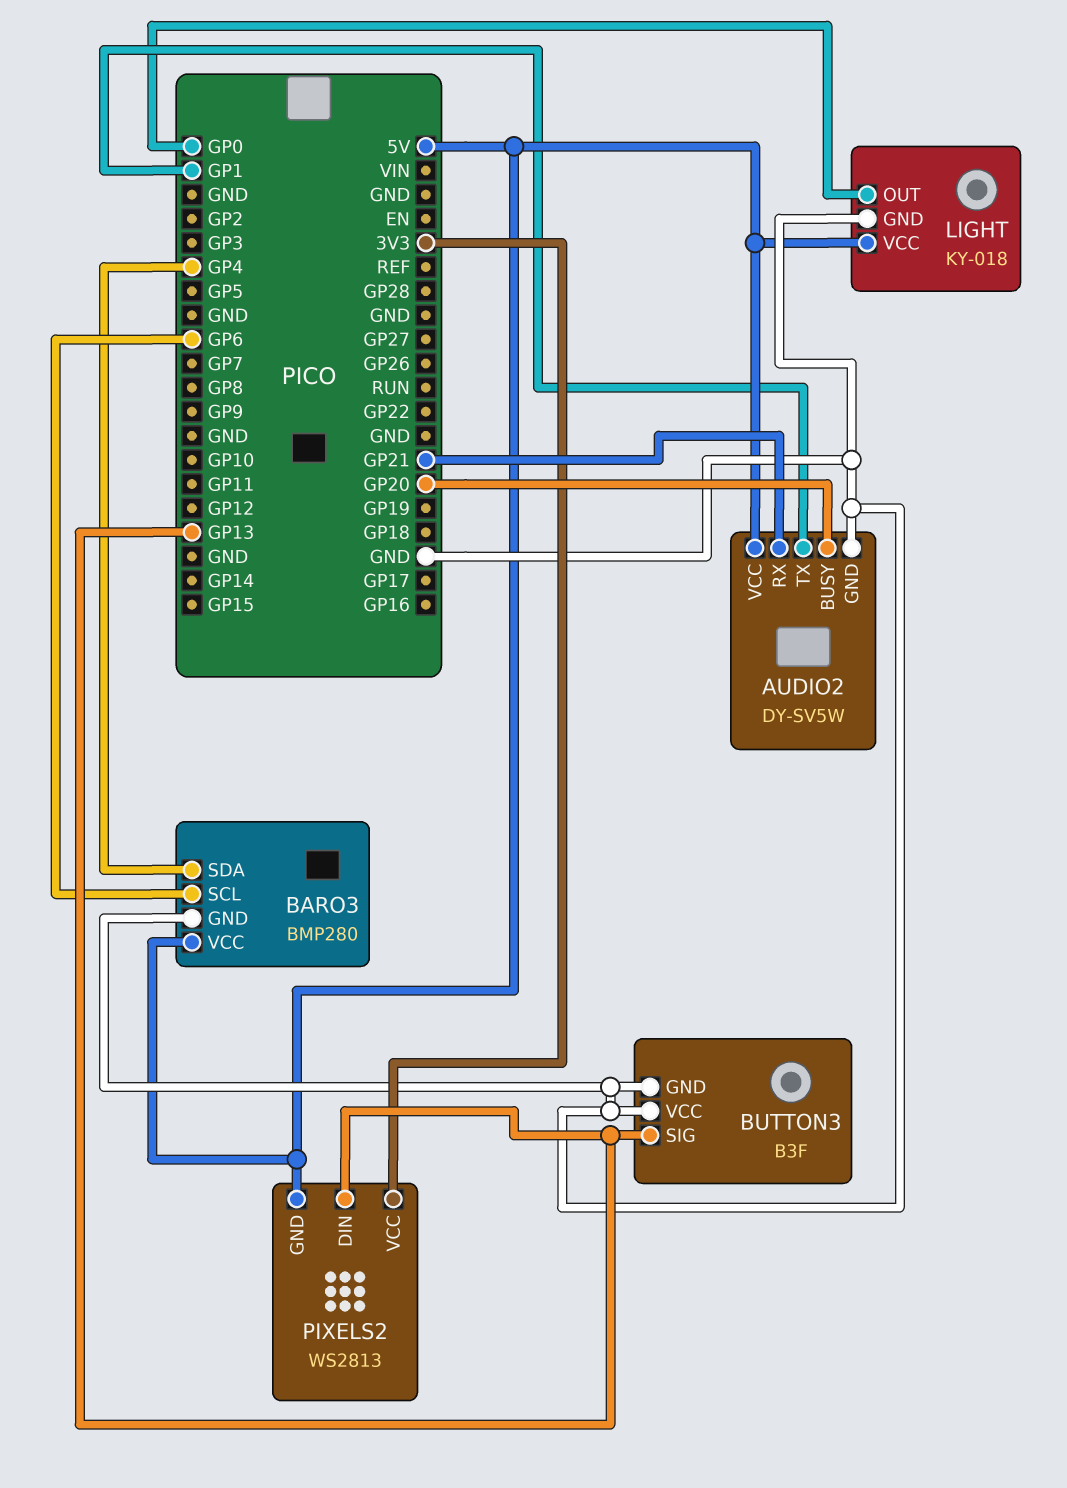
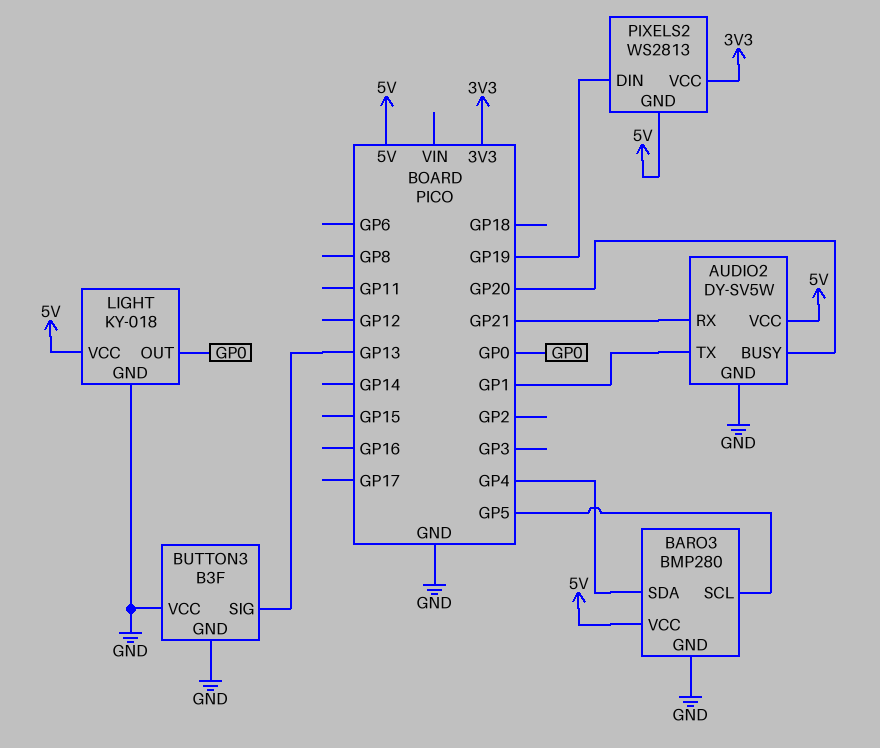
BARO3 pin SCL: GP6 -> GP5
PIXELS2 pin DIN: GP13 -> GP19

